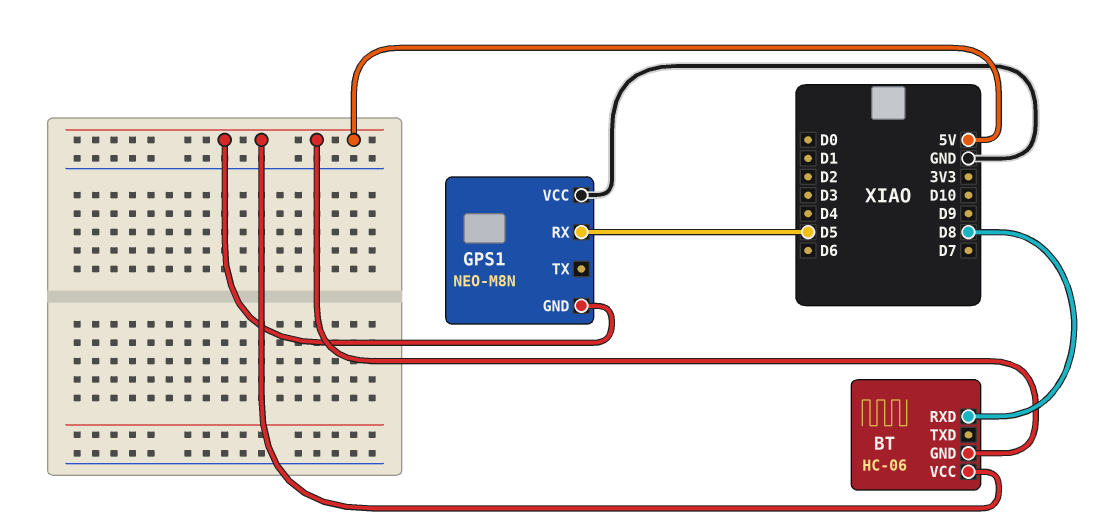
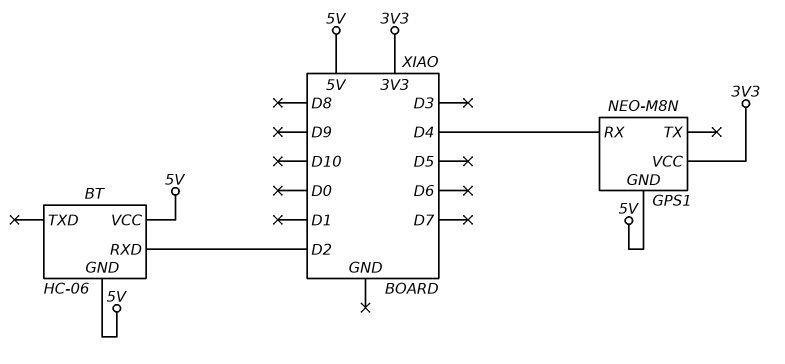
BT pin RXD: D8 -> D2
GPS1 pin RX: D5 -> D4
GPS1 pin VCC: GND -> 3V3

